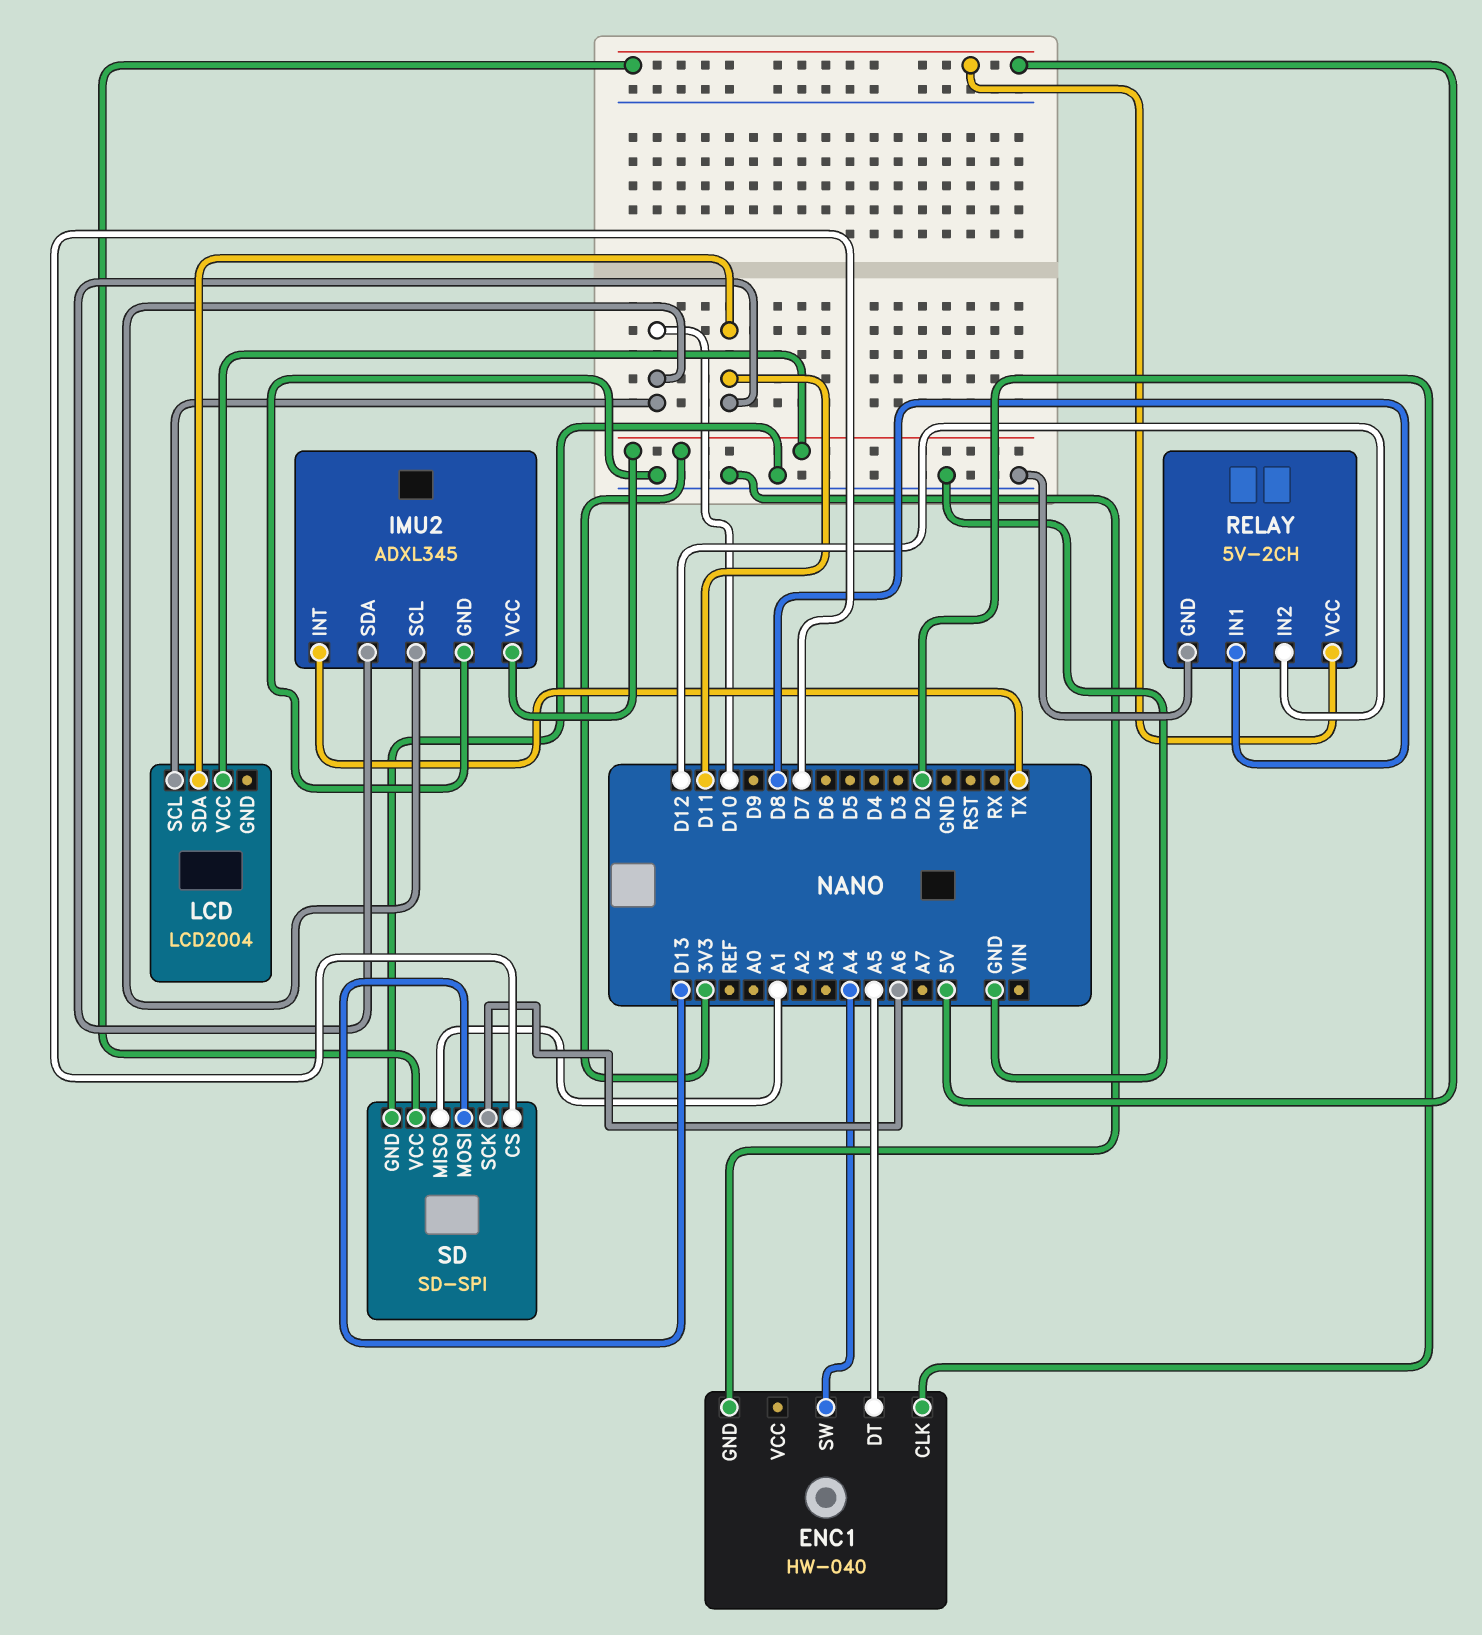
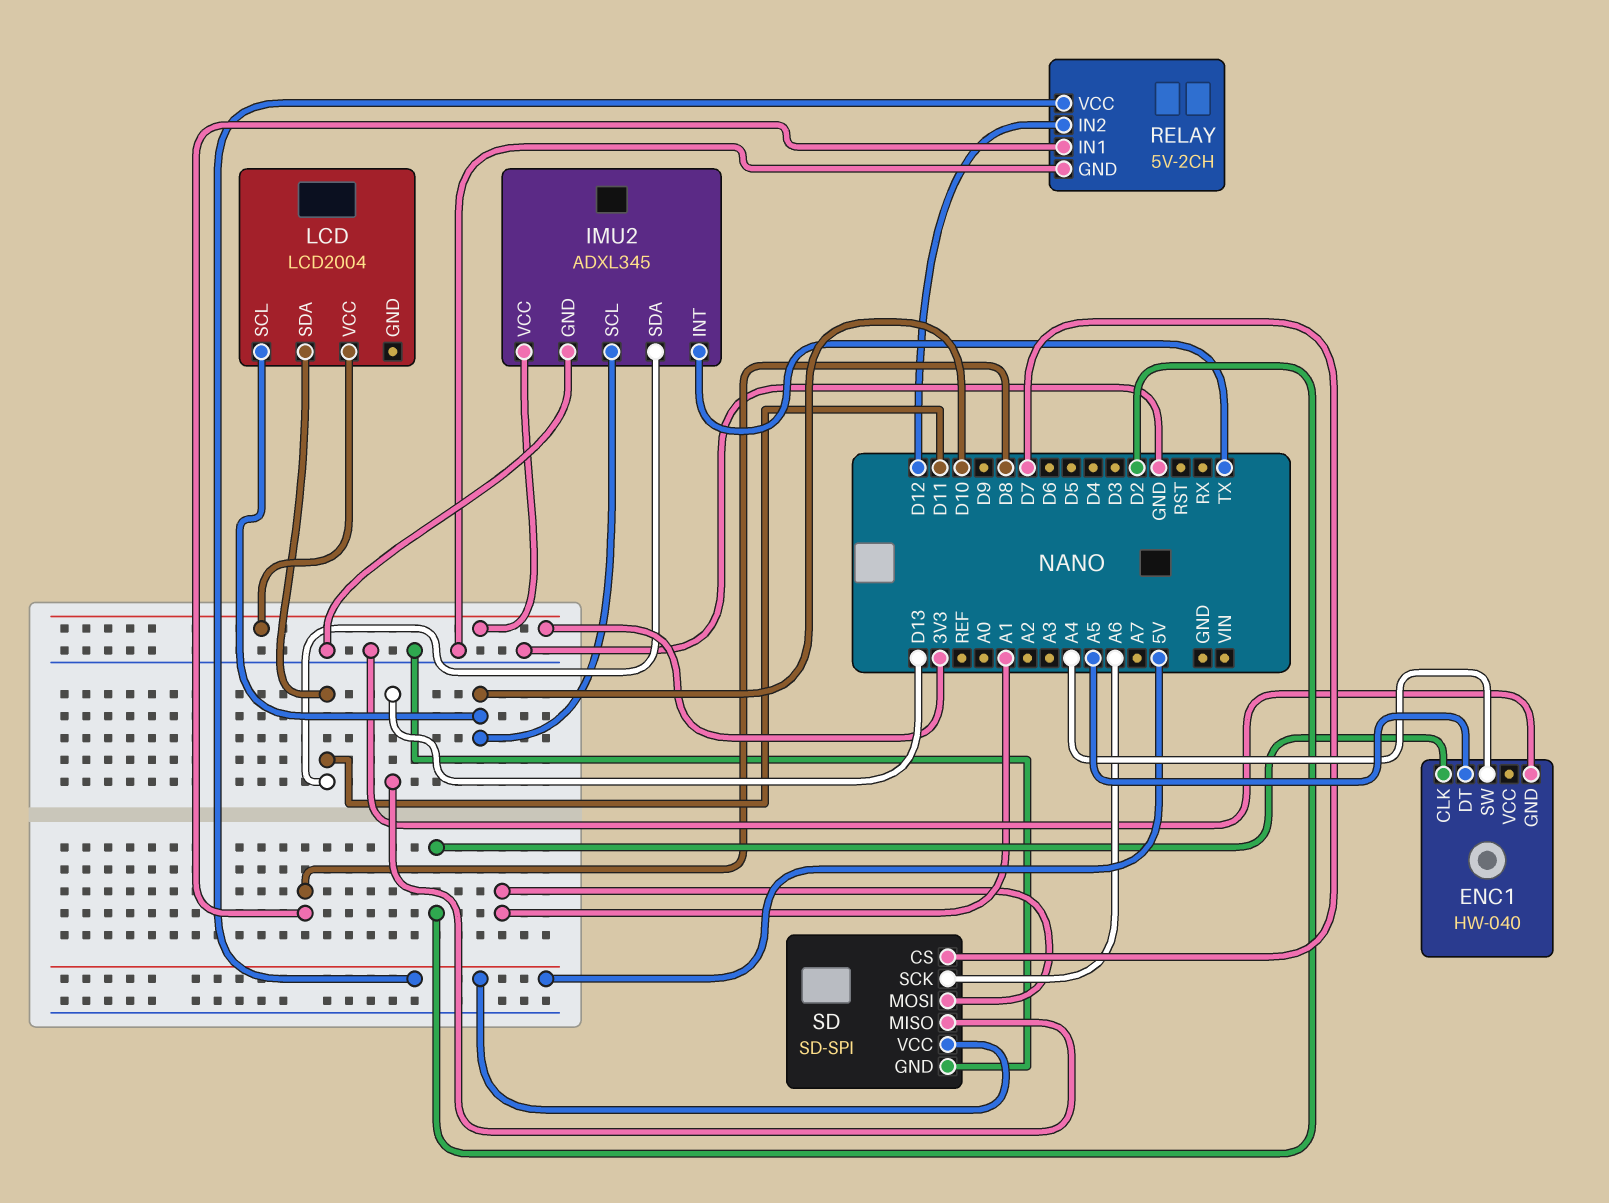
SD pin MISO: A1 -> D13
SD pin MOSI: D13 -> A1

